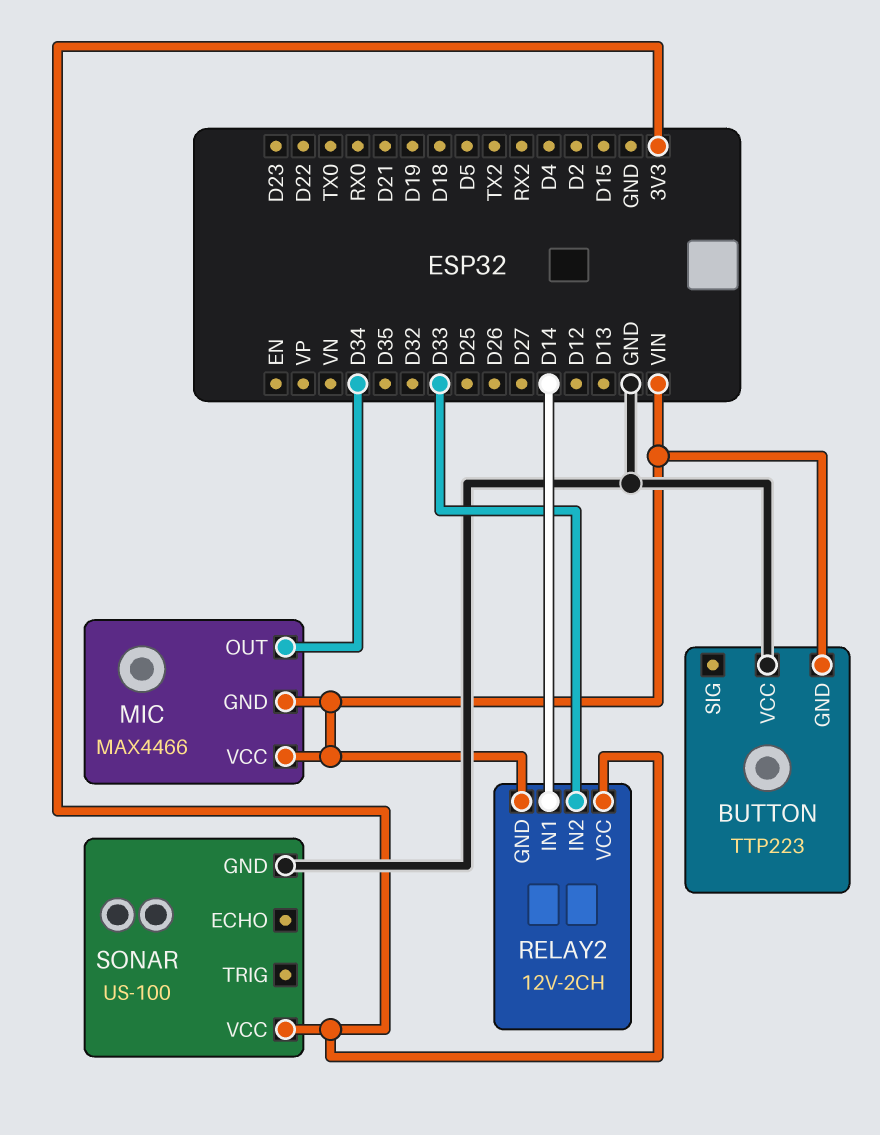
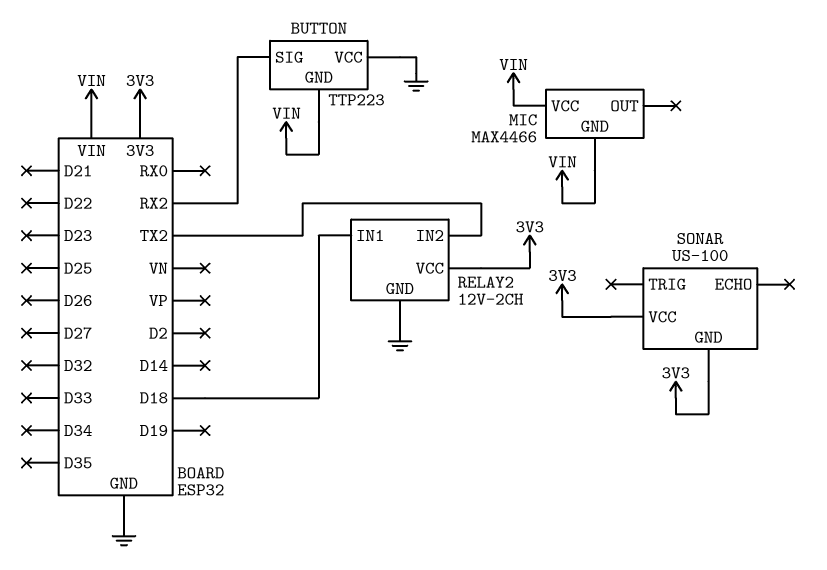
BUTTON pin SIG: none -> RX2
MIC pin OUT: D34 -> none
RELAY2 pin GND: VIN -> GND
RELAY2 pin IN1: D14 -> D18
RELAY2 pin IN2: D33 -> TX2
SONAR pin GND: GND -> 3V3

